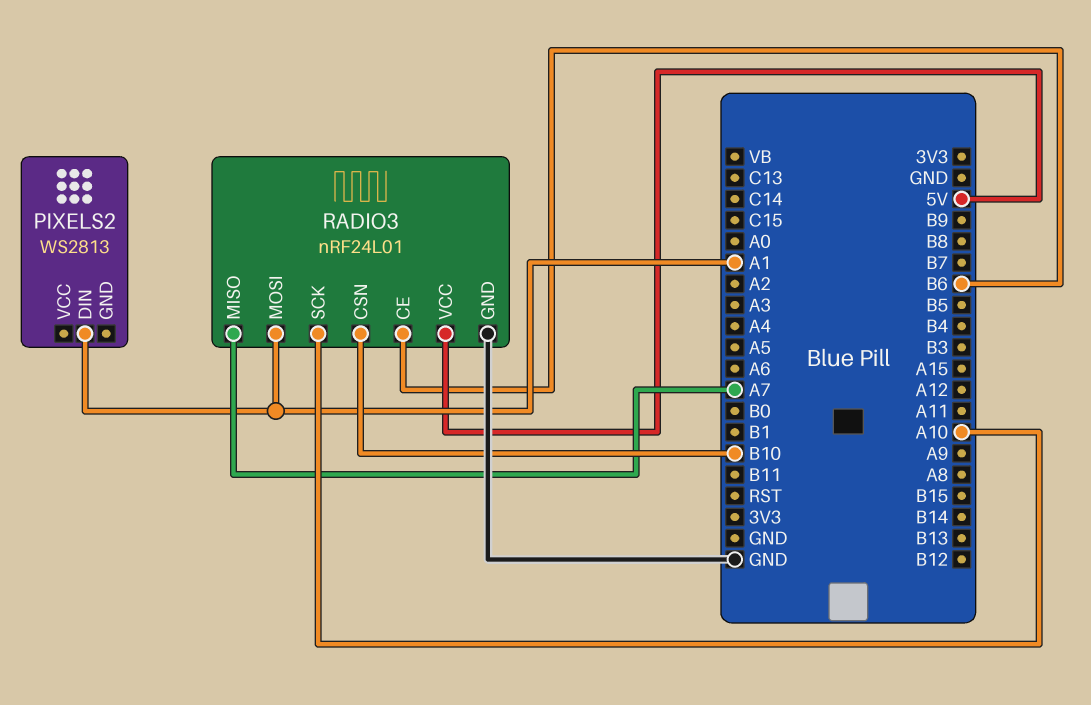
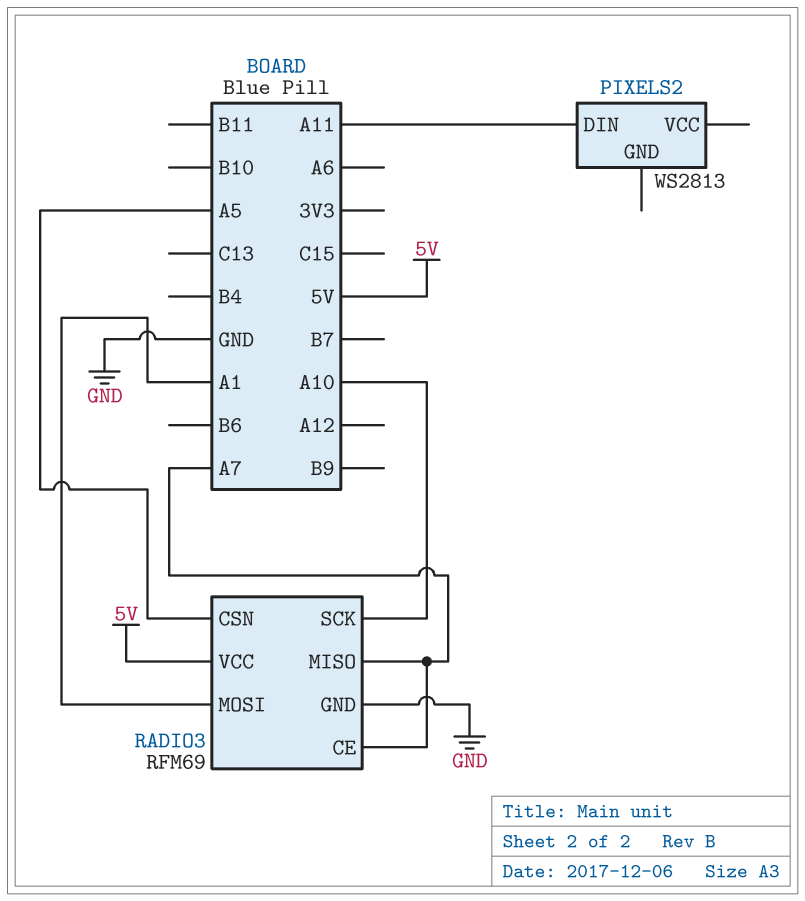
PIXELS2 pin DIN: A1 -> A11
RADIO3: nRF24L01 -> RFM69
RADIO3 pin CE: B6 -> A7
RADIO3 pin CSN: B10 -> A5

